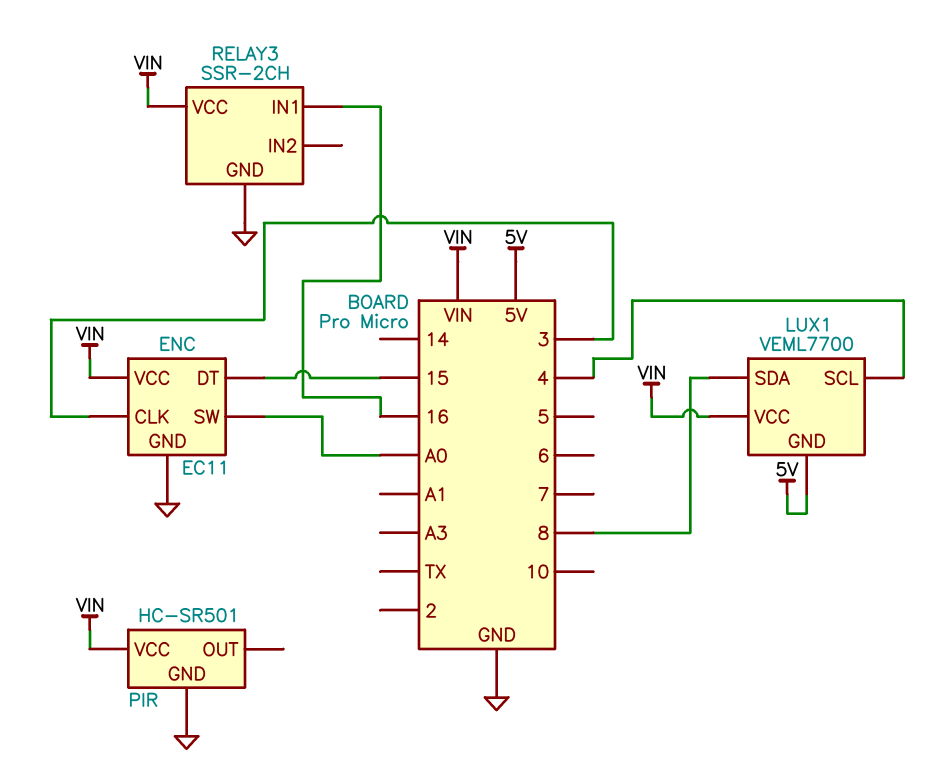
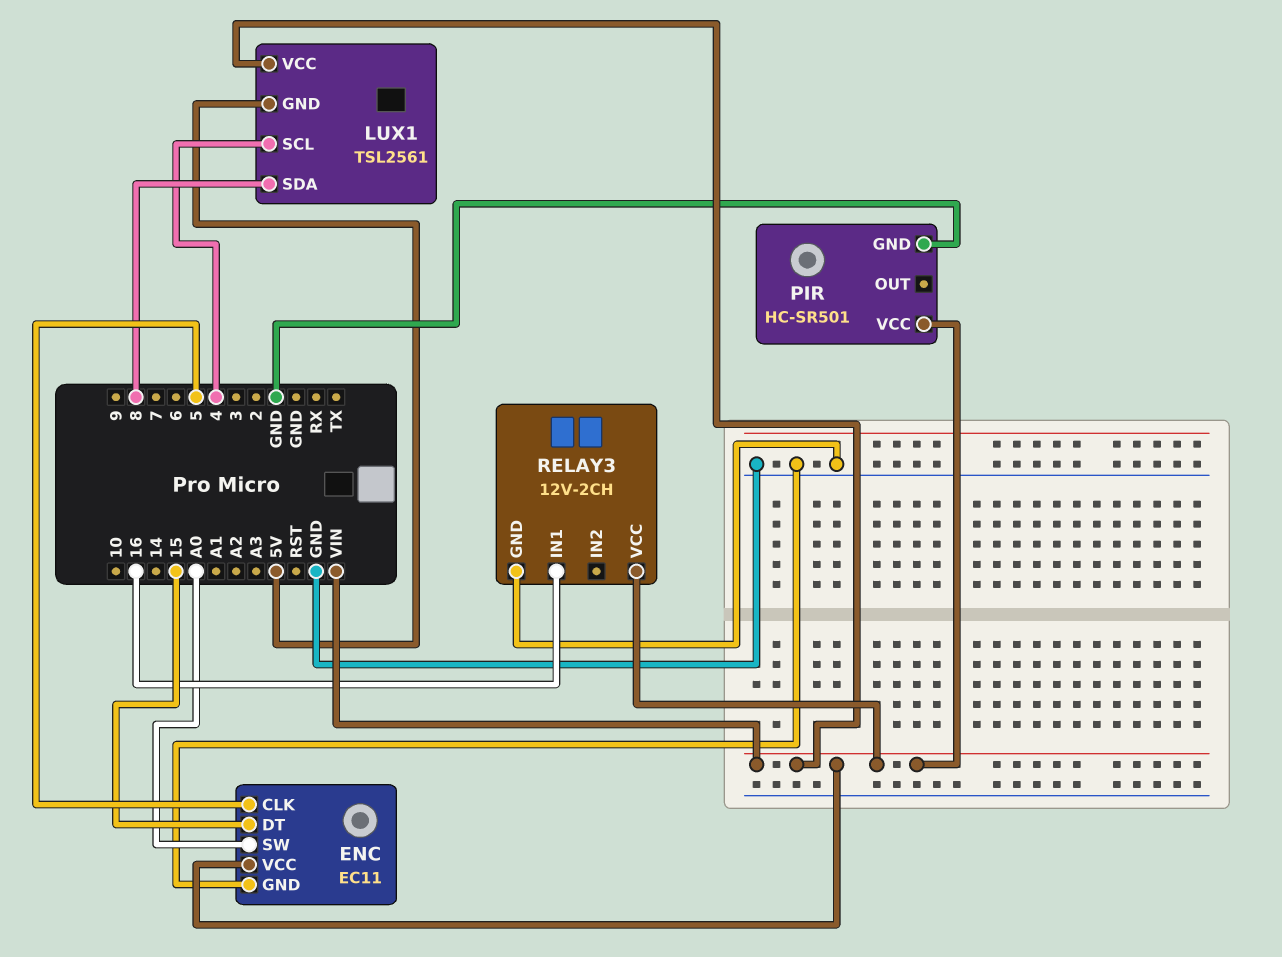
ENC pin CLK: 3 -> 5
LUX1: VEML7700 -> TSL2561
RELAY3: SSR-2CH -> 12V-2CH

